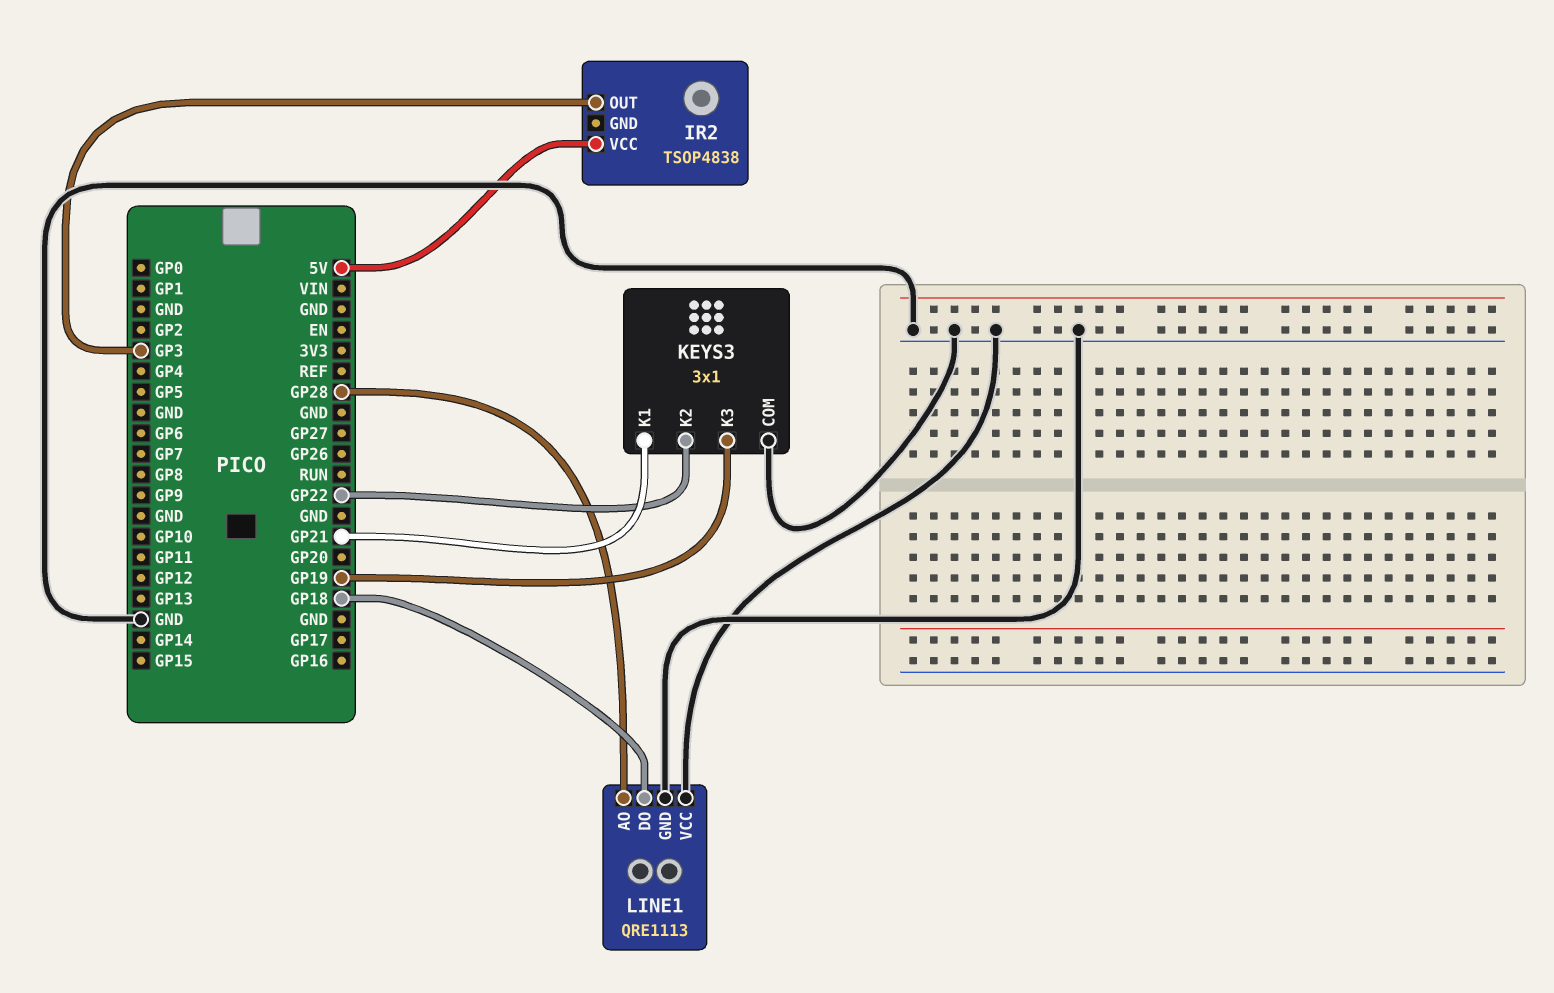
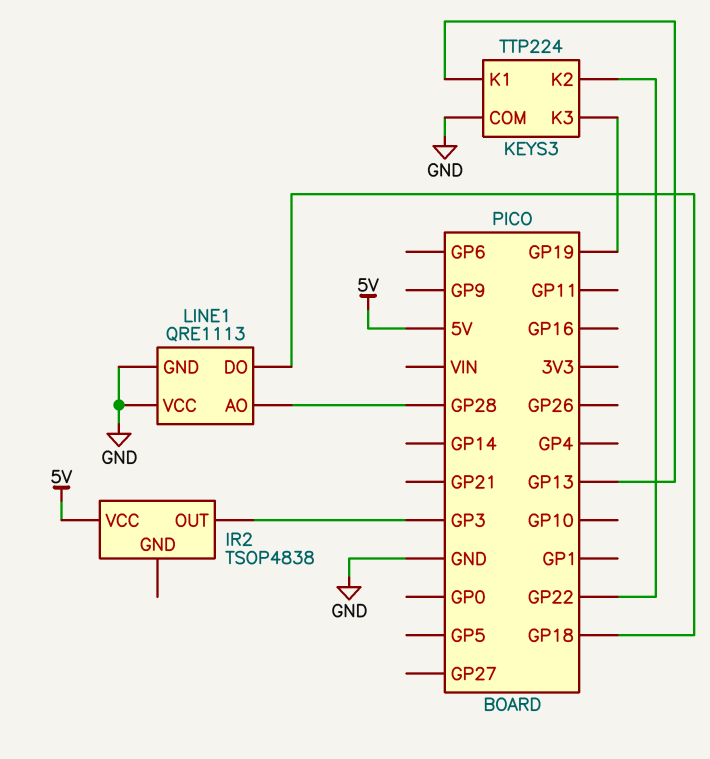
KEYS3: 3x1 -> TTP224
KEYS3 pin K1: GP21 -> GP13

